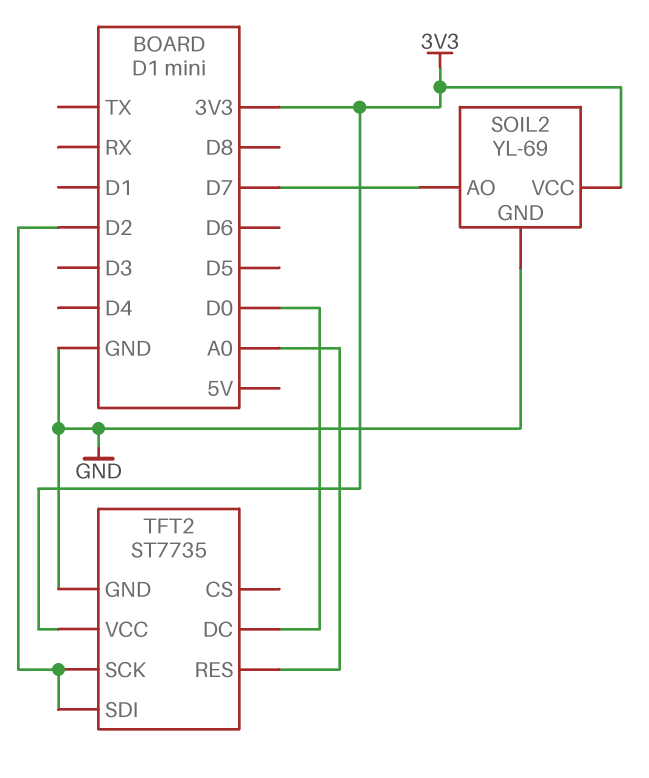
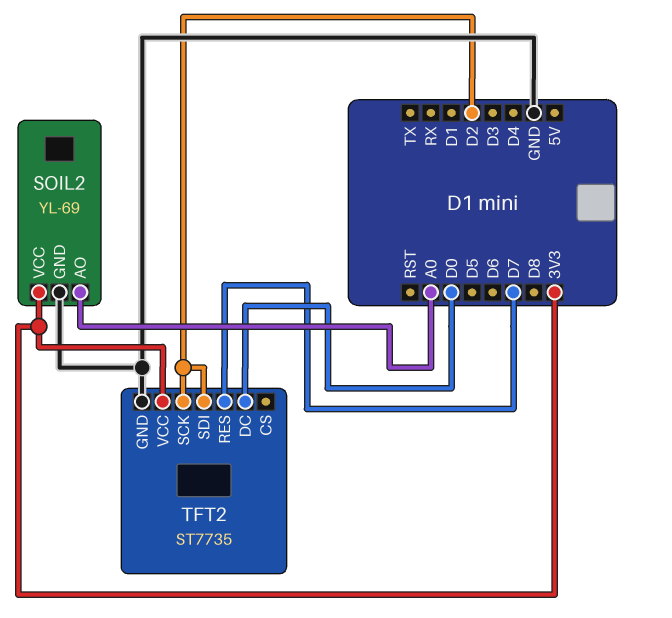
SOIL2 pin AO: D7 -> A0
TFT2 pin RES: A0 -> D7

